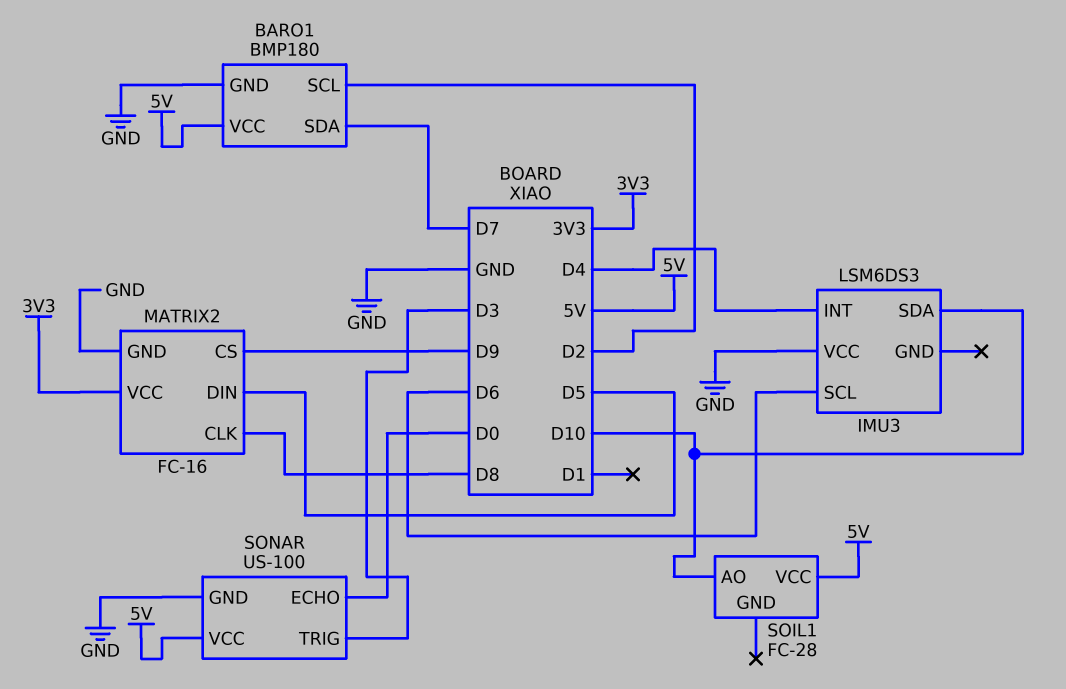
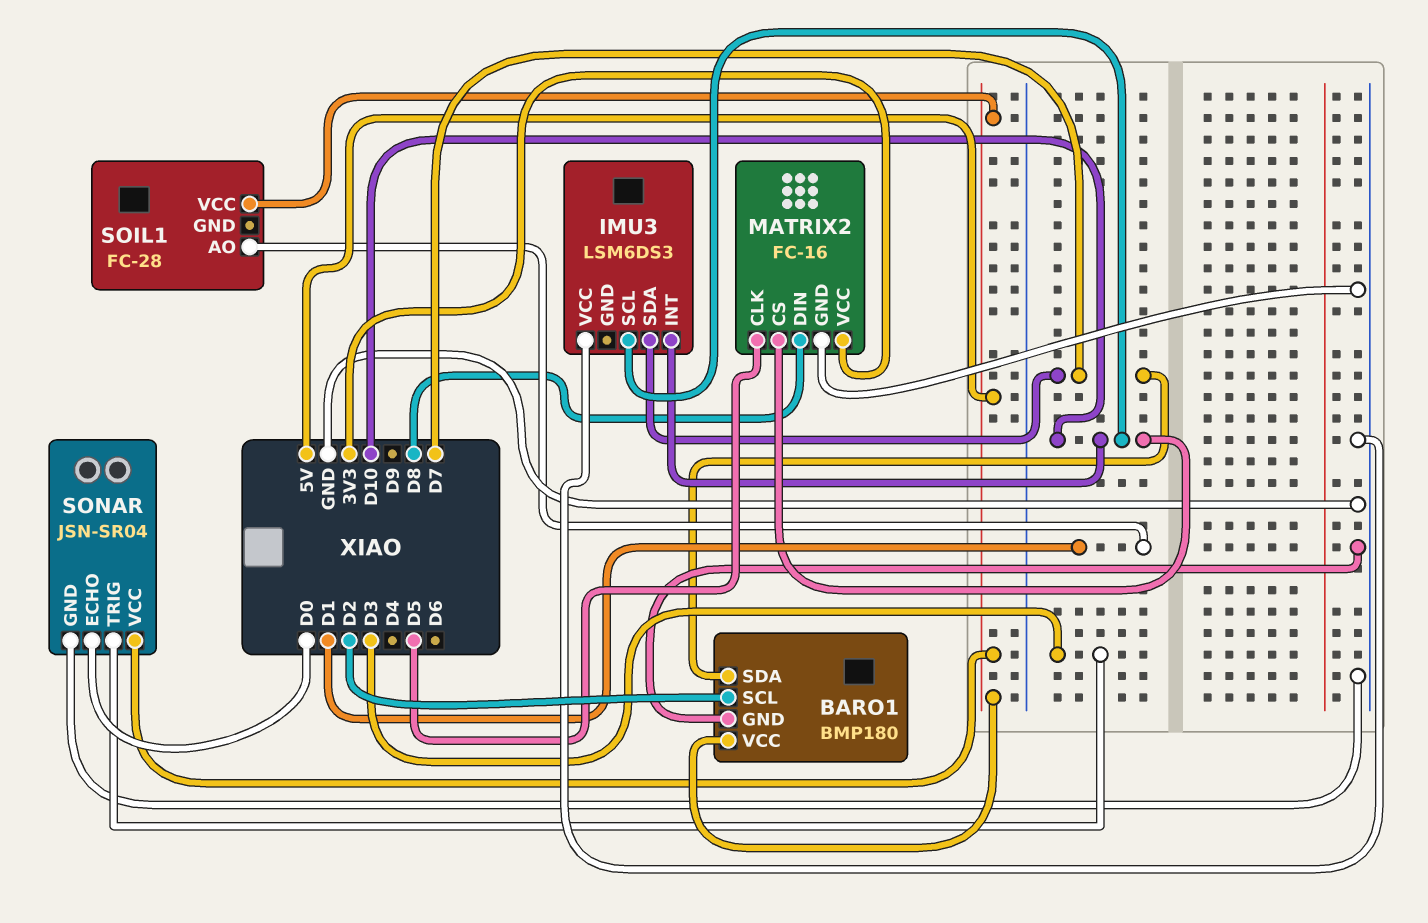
IMU3 pin INT: D4 -> D10
IMU3 pin SCL: D6 -> D10
IMU3 pin SDA: D10 -> D7
MATRIX2 pin CLK: D8 -> D5
MATRIX2 pin CS: D9 -> D10
MATRIX2 pin DIN: D5 -> D8
SOIL1 pin AO: D10 -> D1
SONAR: US-100 -> JSN-SR04

